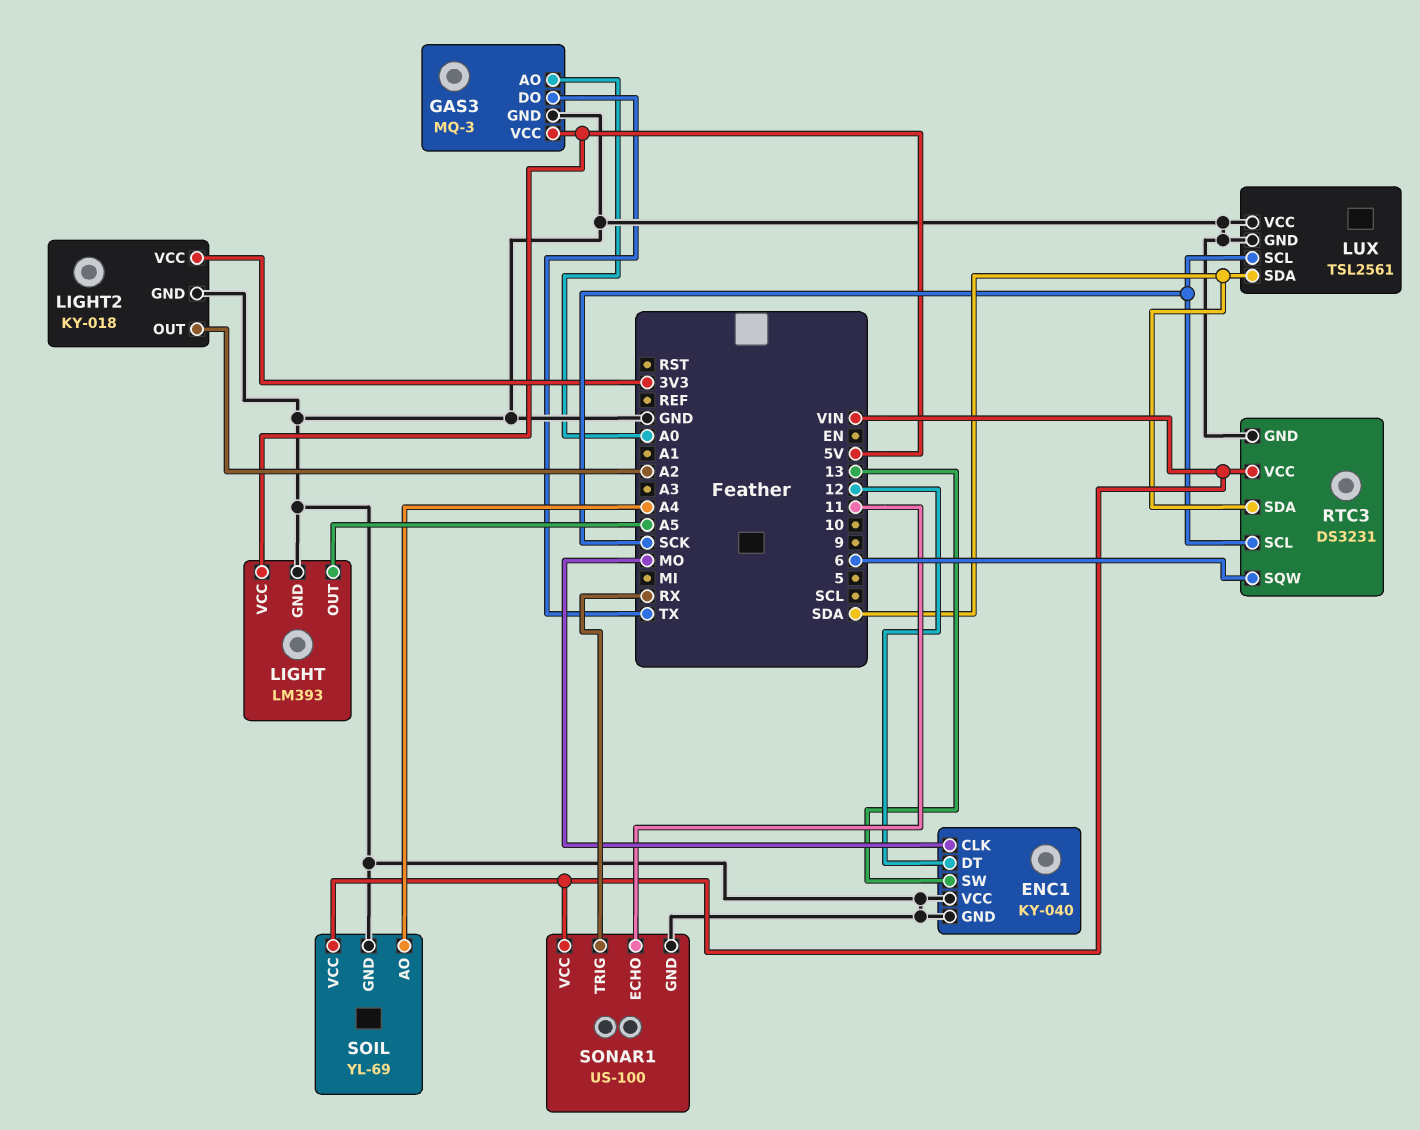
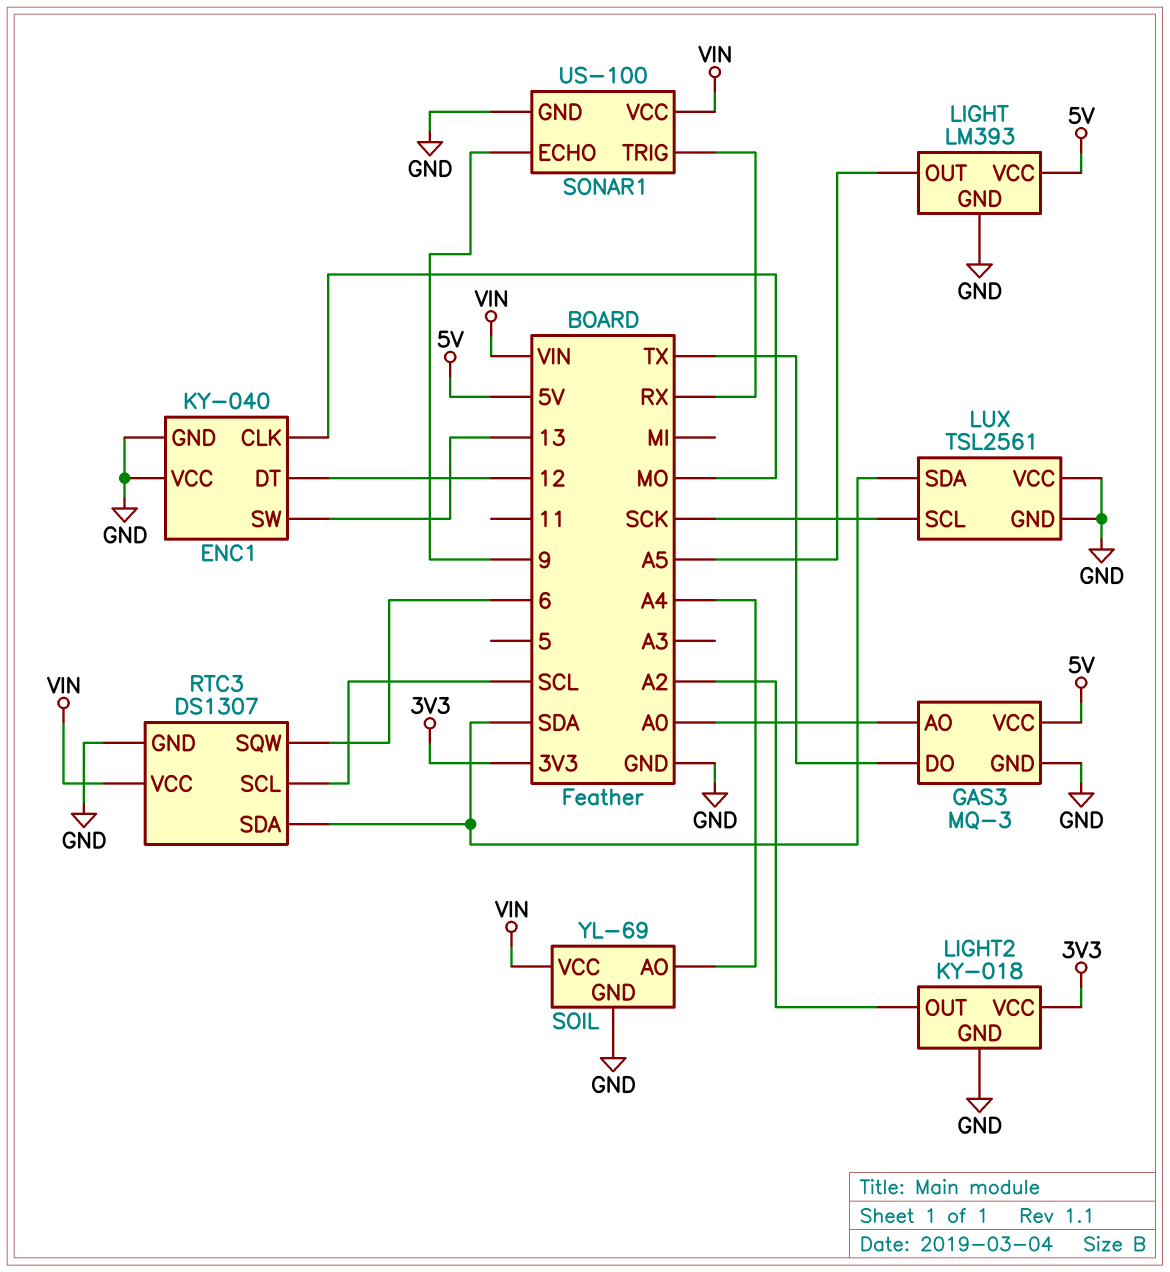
RTC3: DS3231 -> DS1307
RTC3 pin SCL: SCK -> SCL
SONAR1 pin ECHO: 11 -> 9

